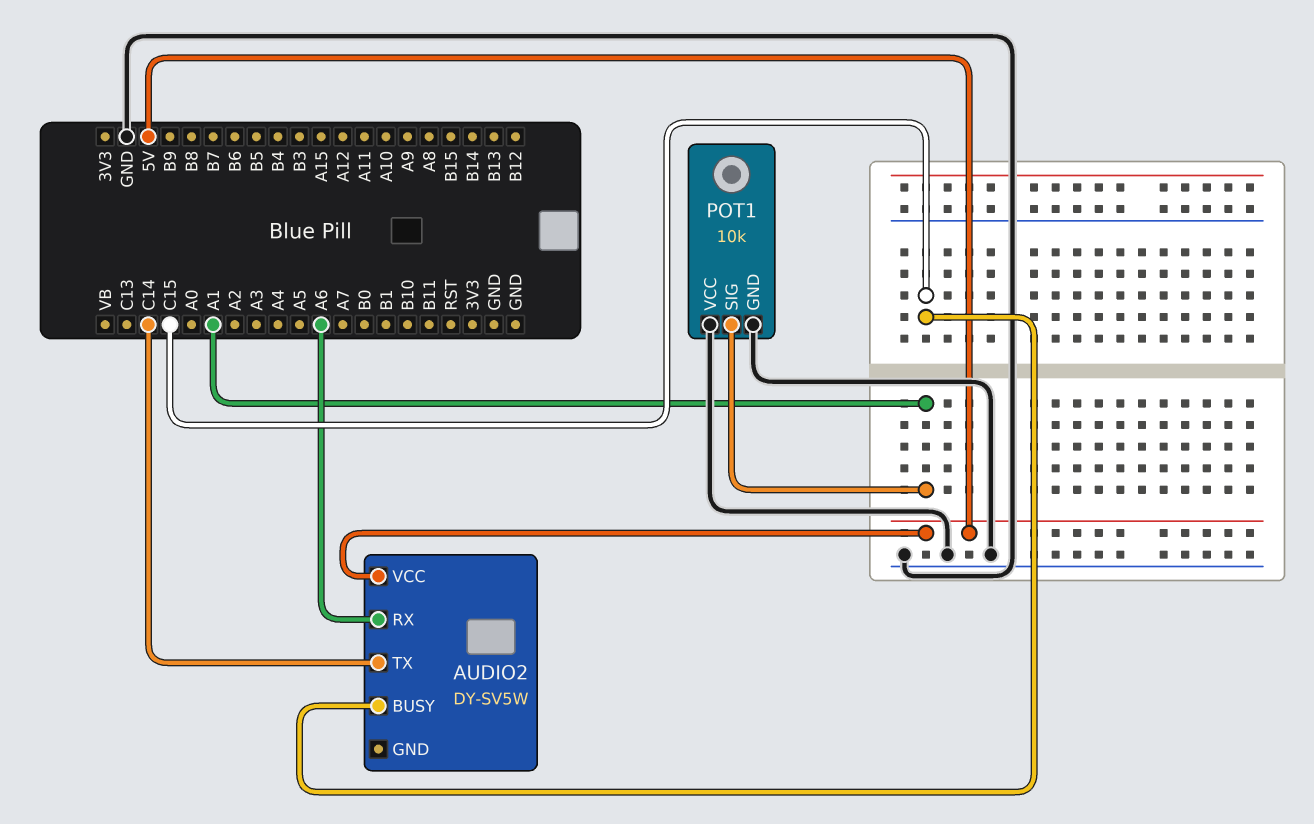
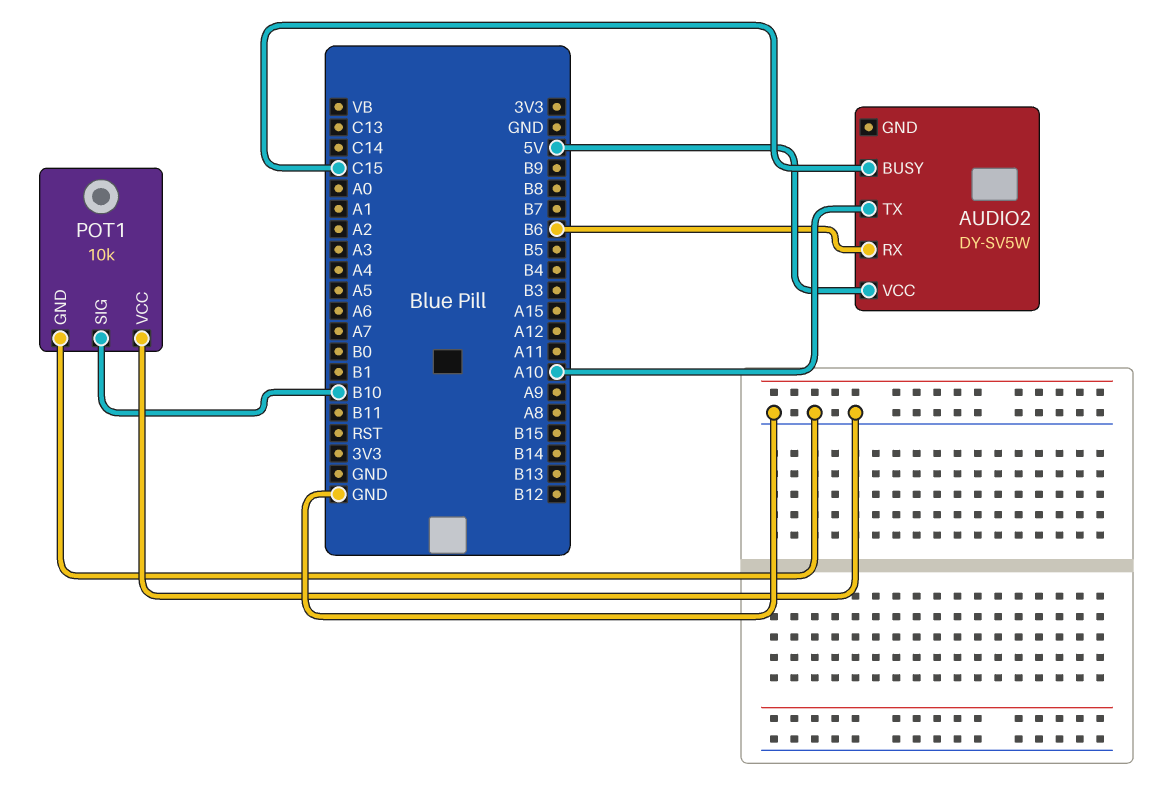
AUDIO2 pin RX: A6 -> B6
AUDIO2 pin TX: C14 -> A10
POT1 pin SIG: A1 -> B10

